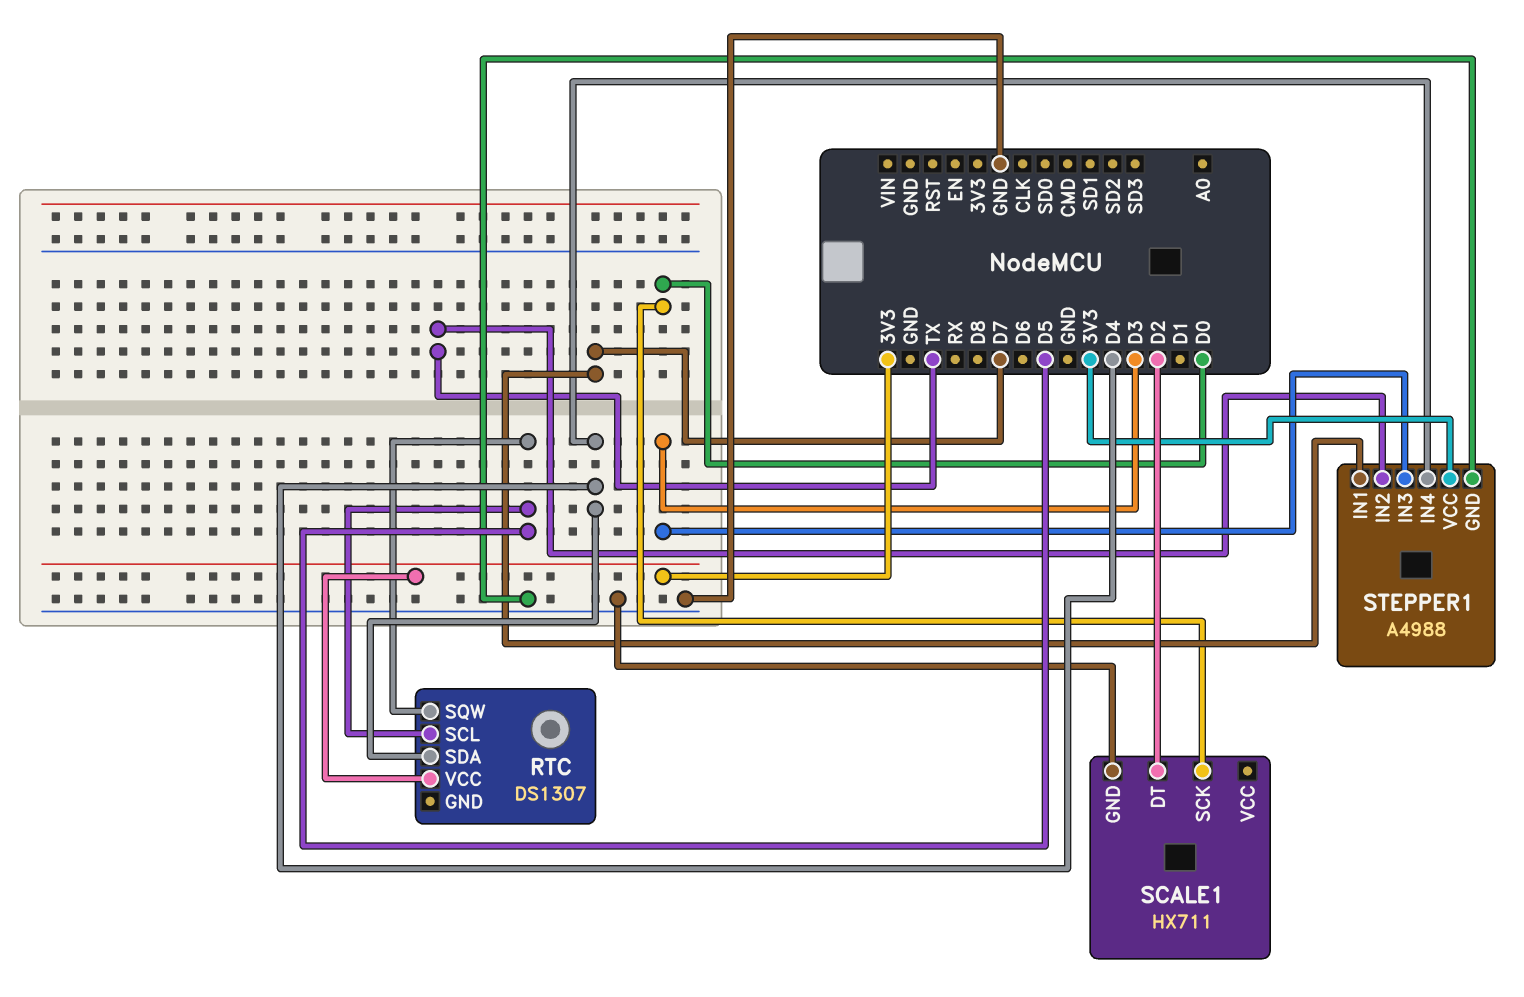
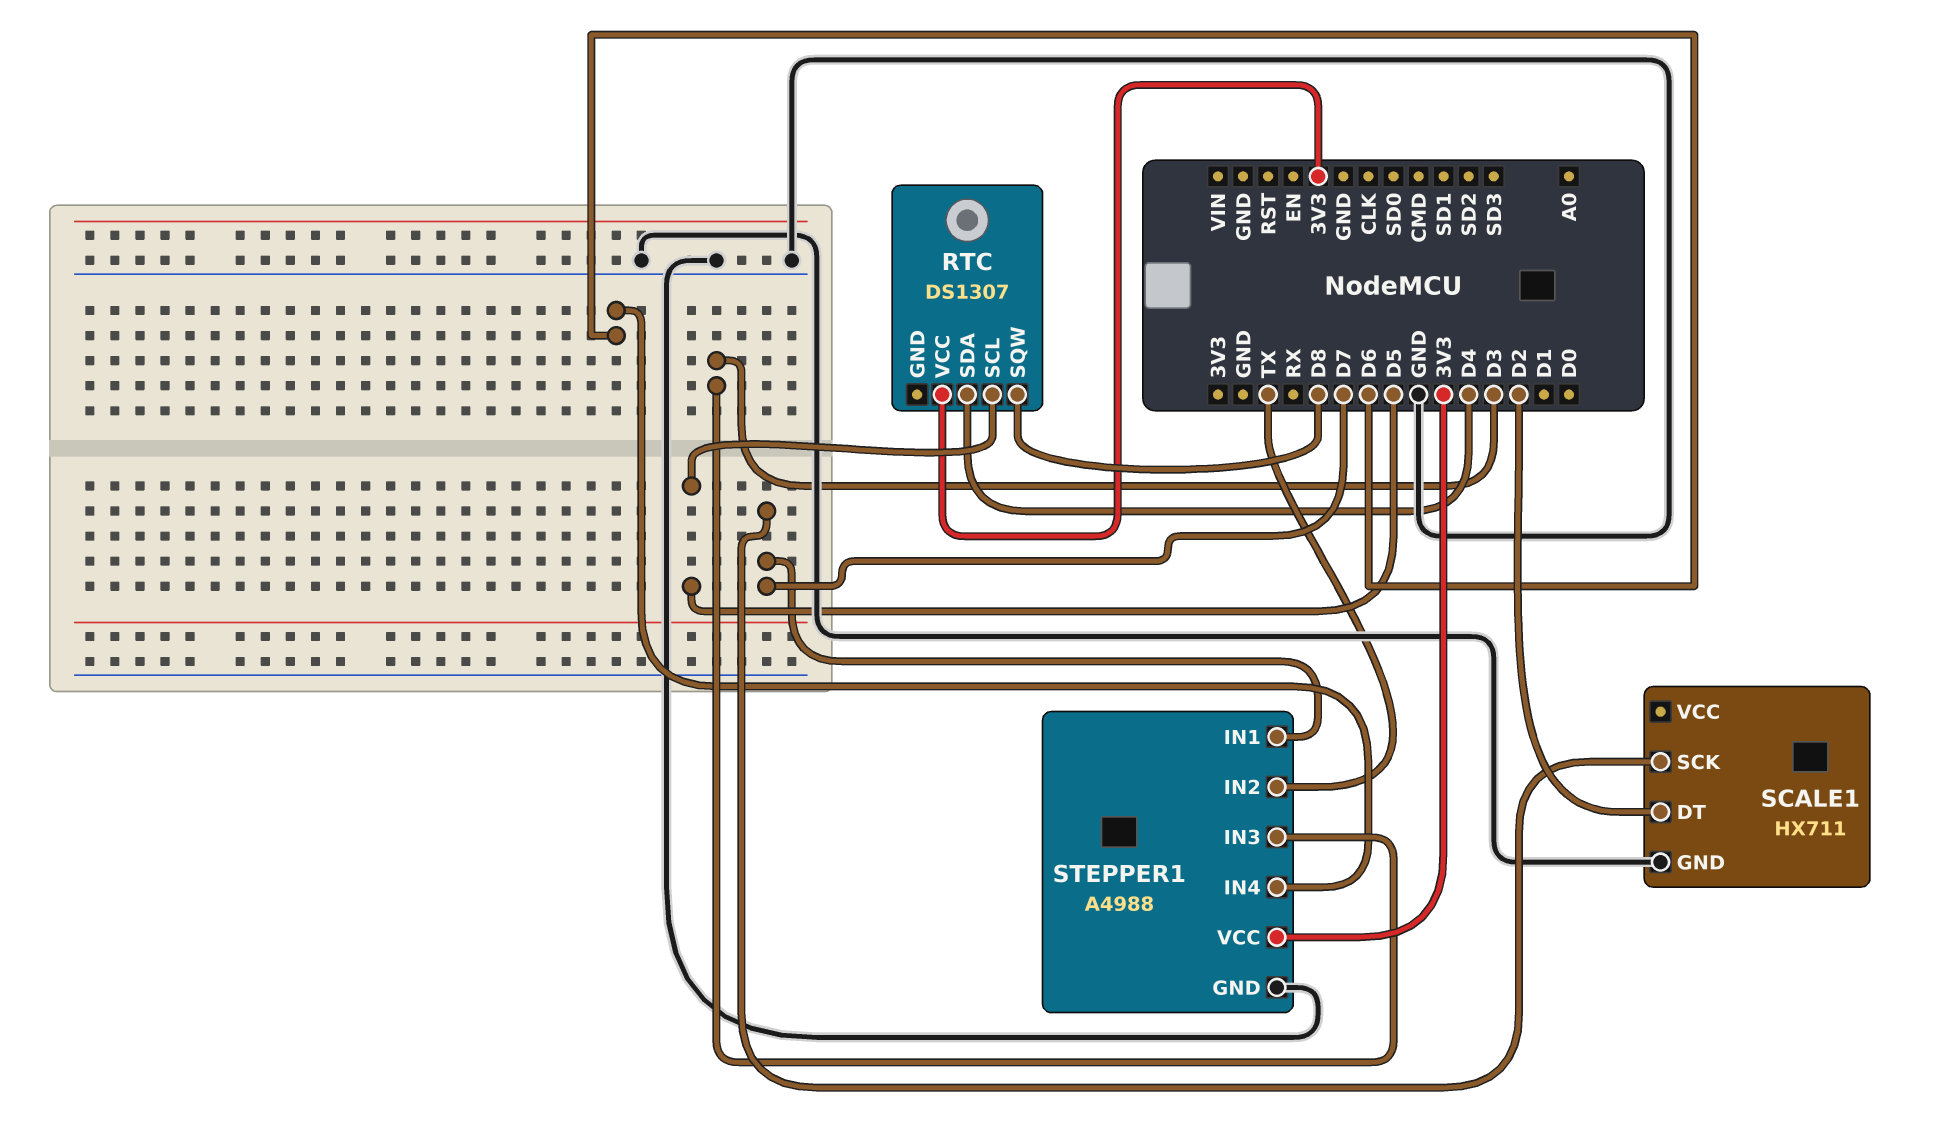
RTC pin SQW: D5 -> D8
SCALE1 pin SCK: D0 -> D7
STEPPER1 pin IN4: D4 -> D6

